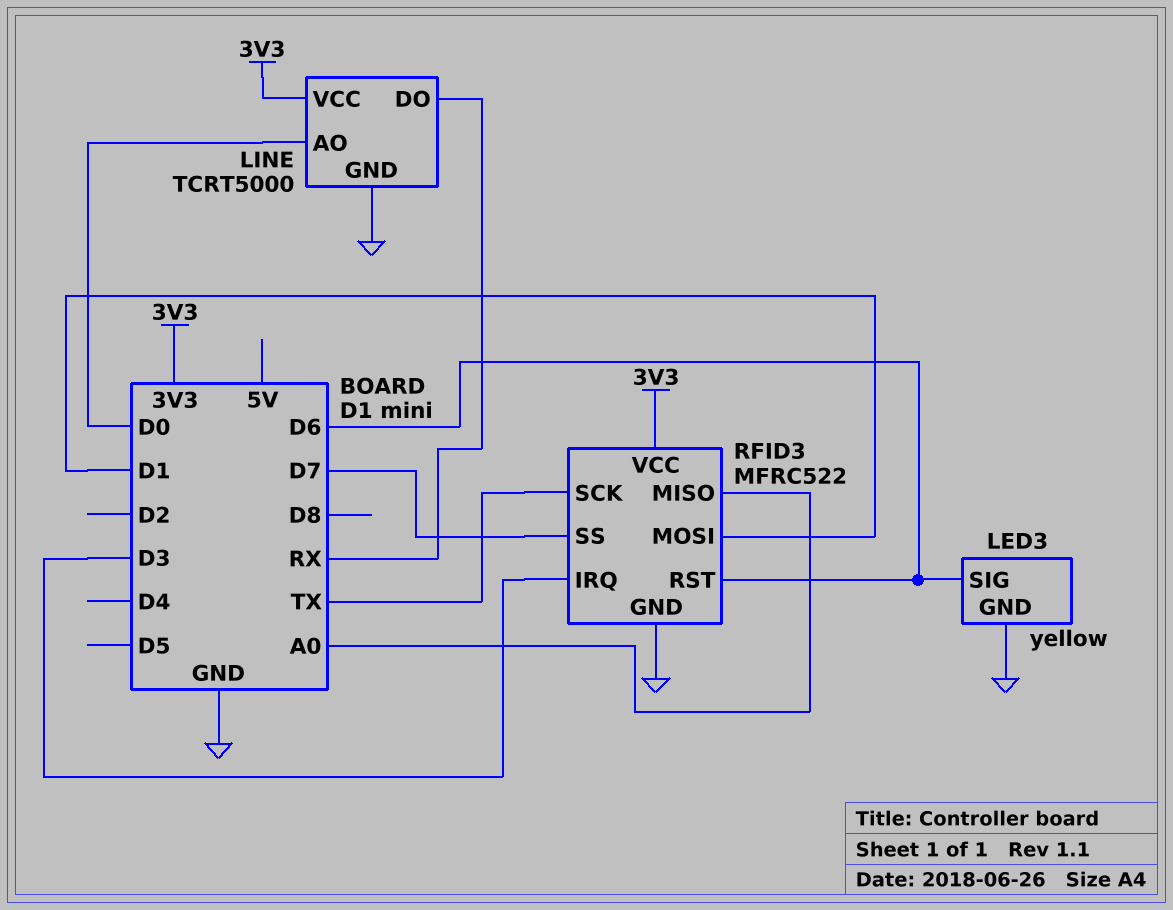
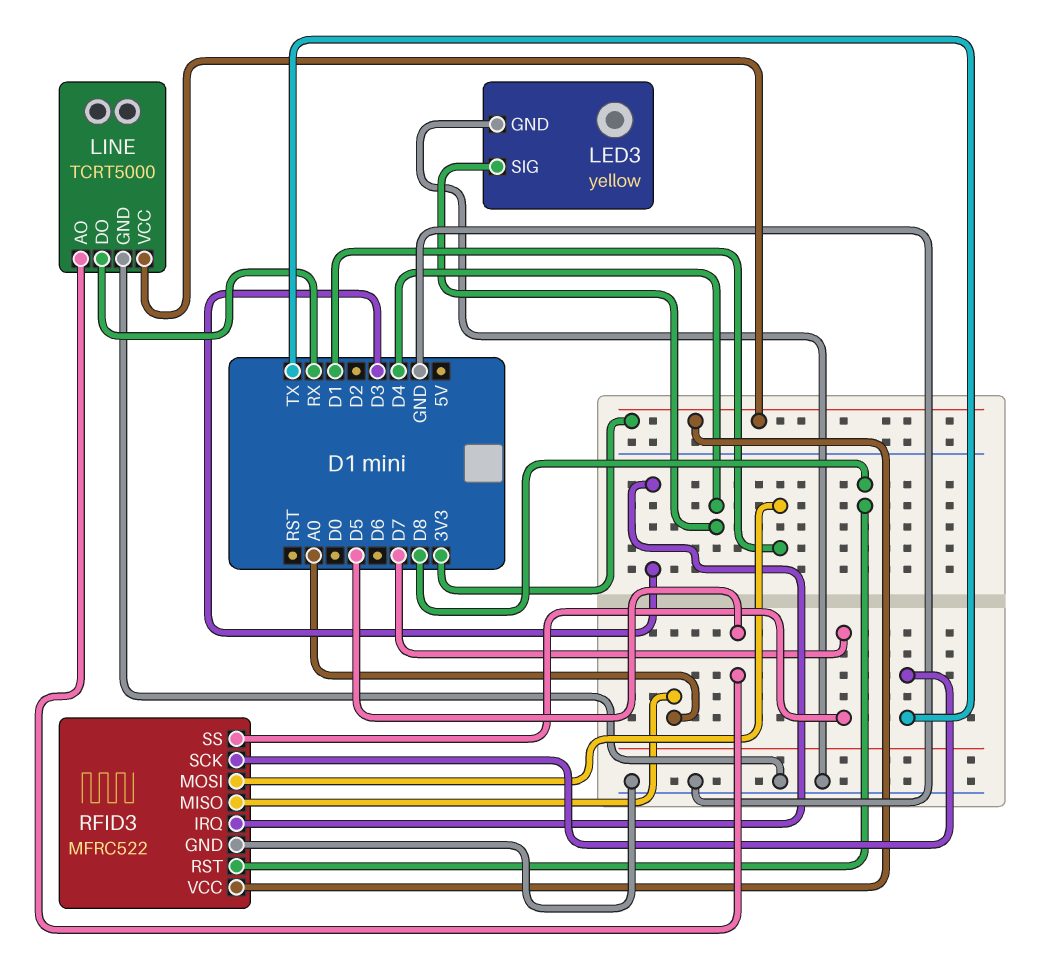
LED3 pin SIG: D6 -> D4
LINE pin AO: D0 -> D5
RFID3 pin RST: D6 -> D8

